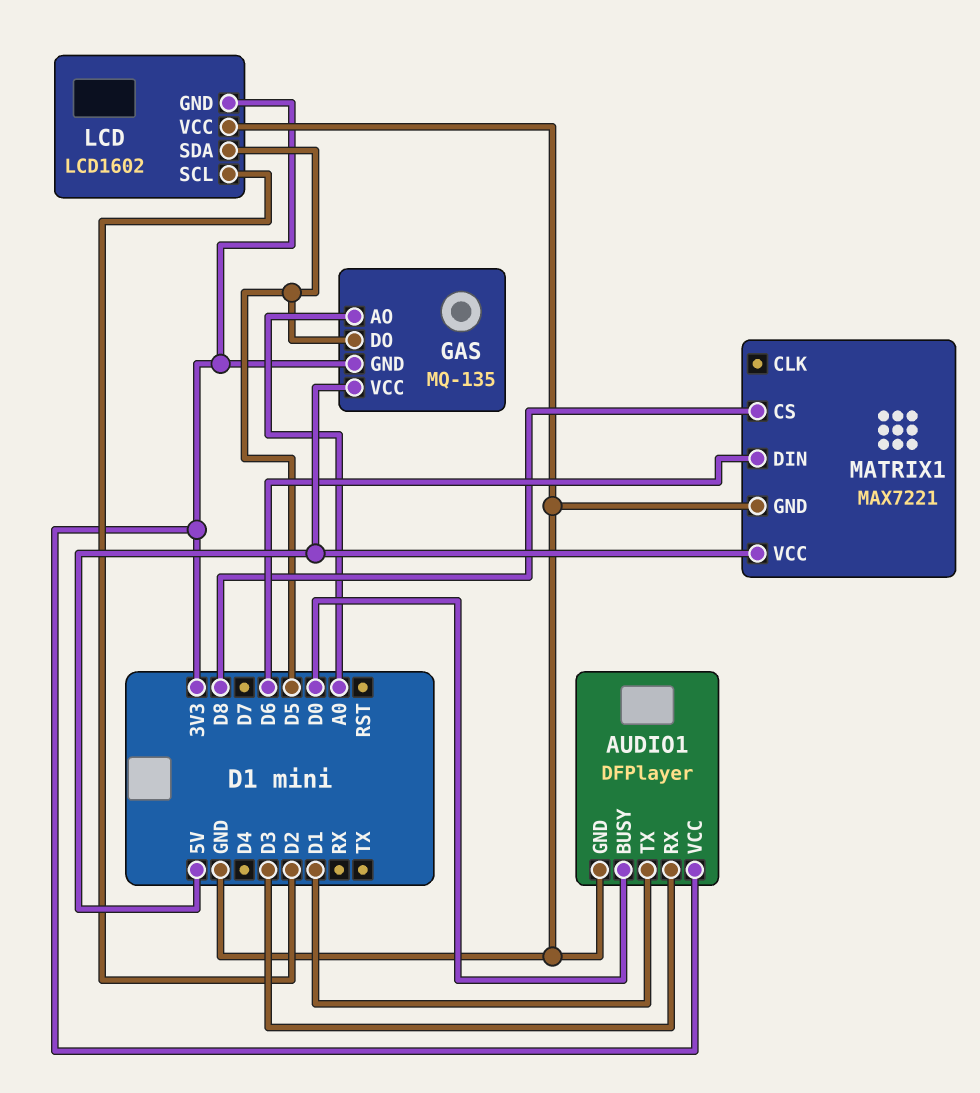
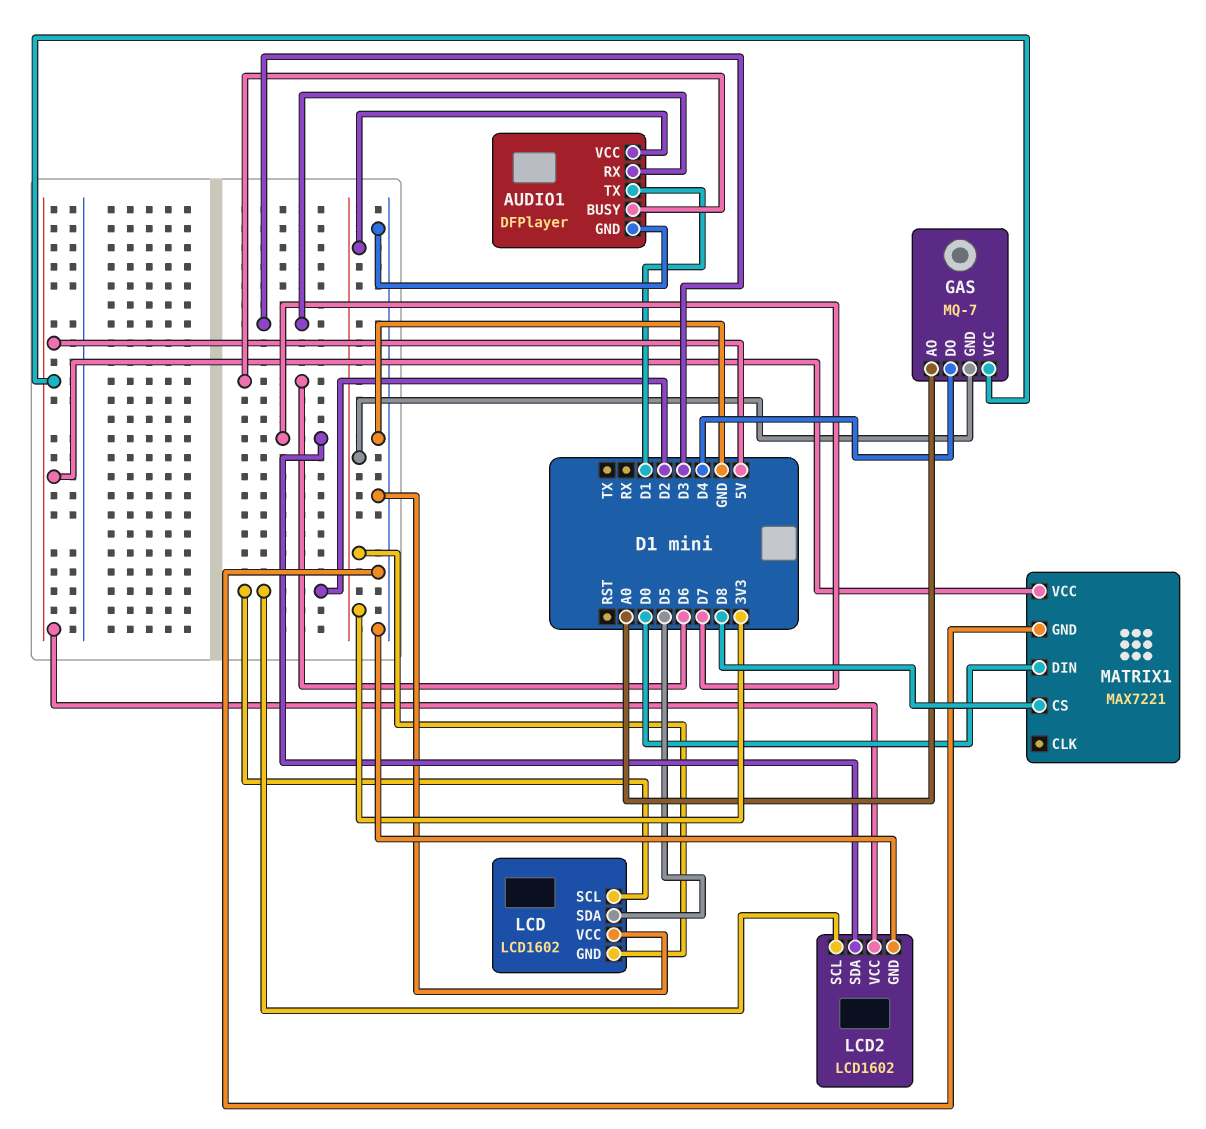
AUDIO1 pin BUSY: D0 -> D6
GAS: MQ-135 -> MQ-7
GAS pin DO: D5 -> D4
LCD2: none -> LCD1602
LCD2 pin GND: none -> GND
LCD2 pin SCL: none -> D2
LCD2 pin SDA: none -> D7
LCD2 pin VCC: none -> 5V
MATRIX1 pin DIN: D6 -> D0

